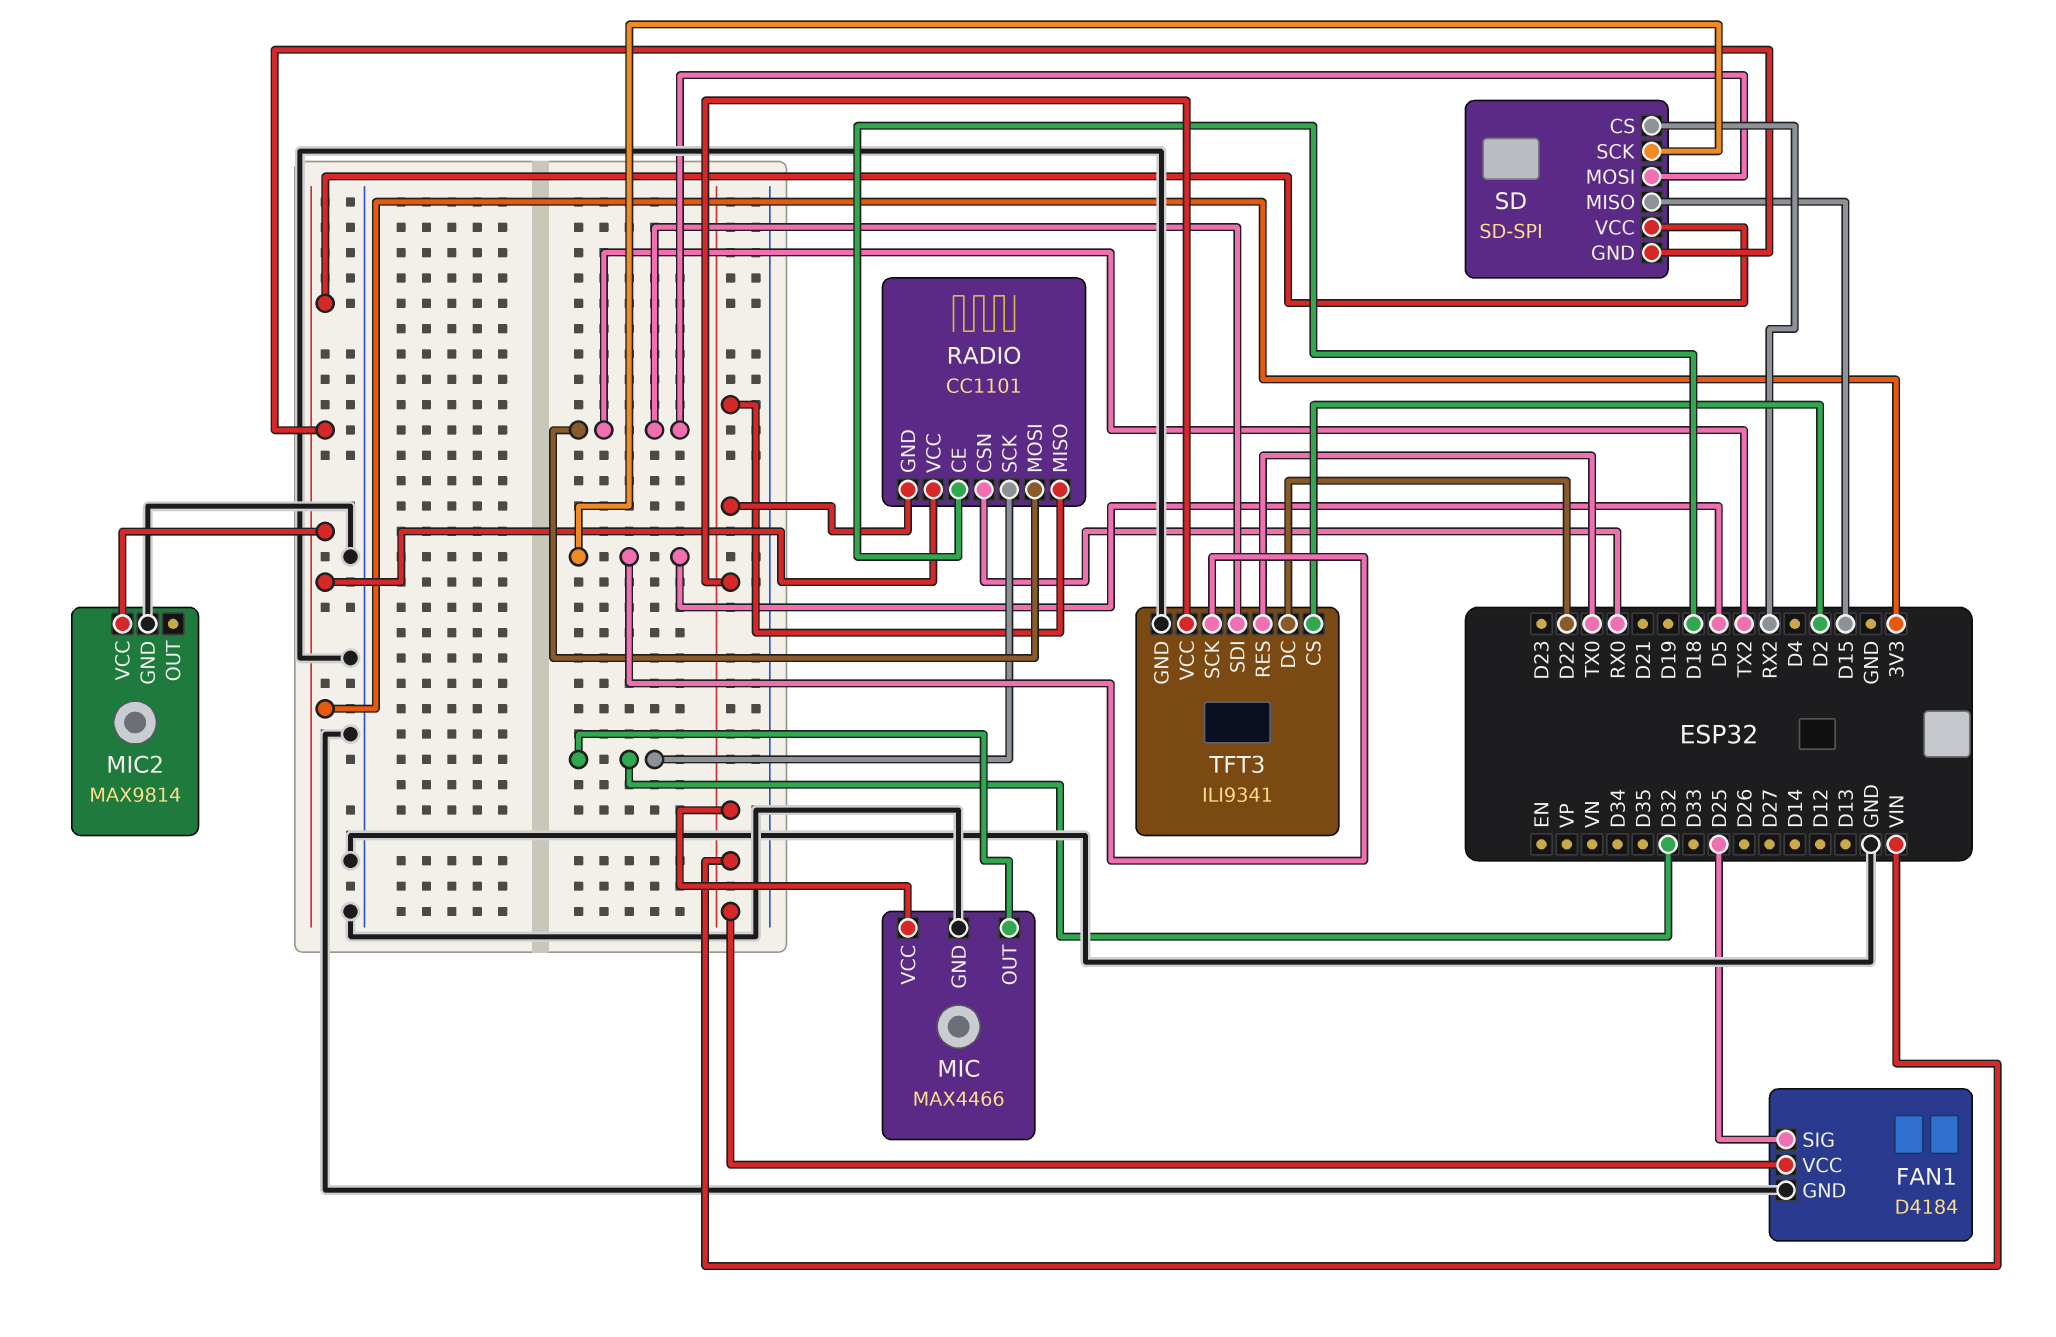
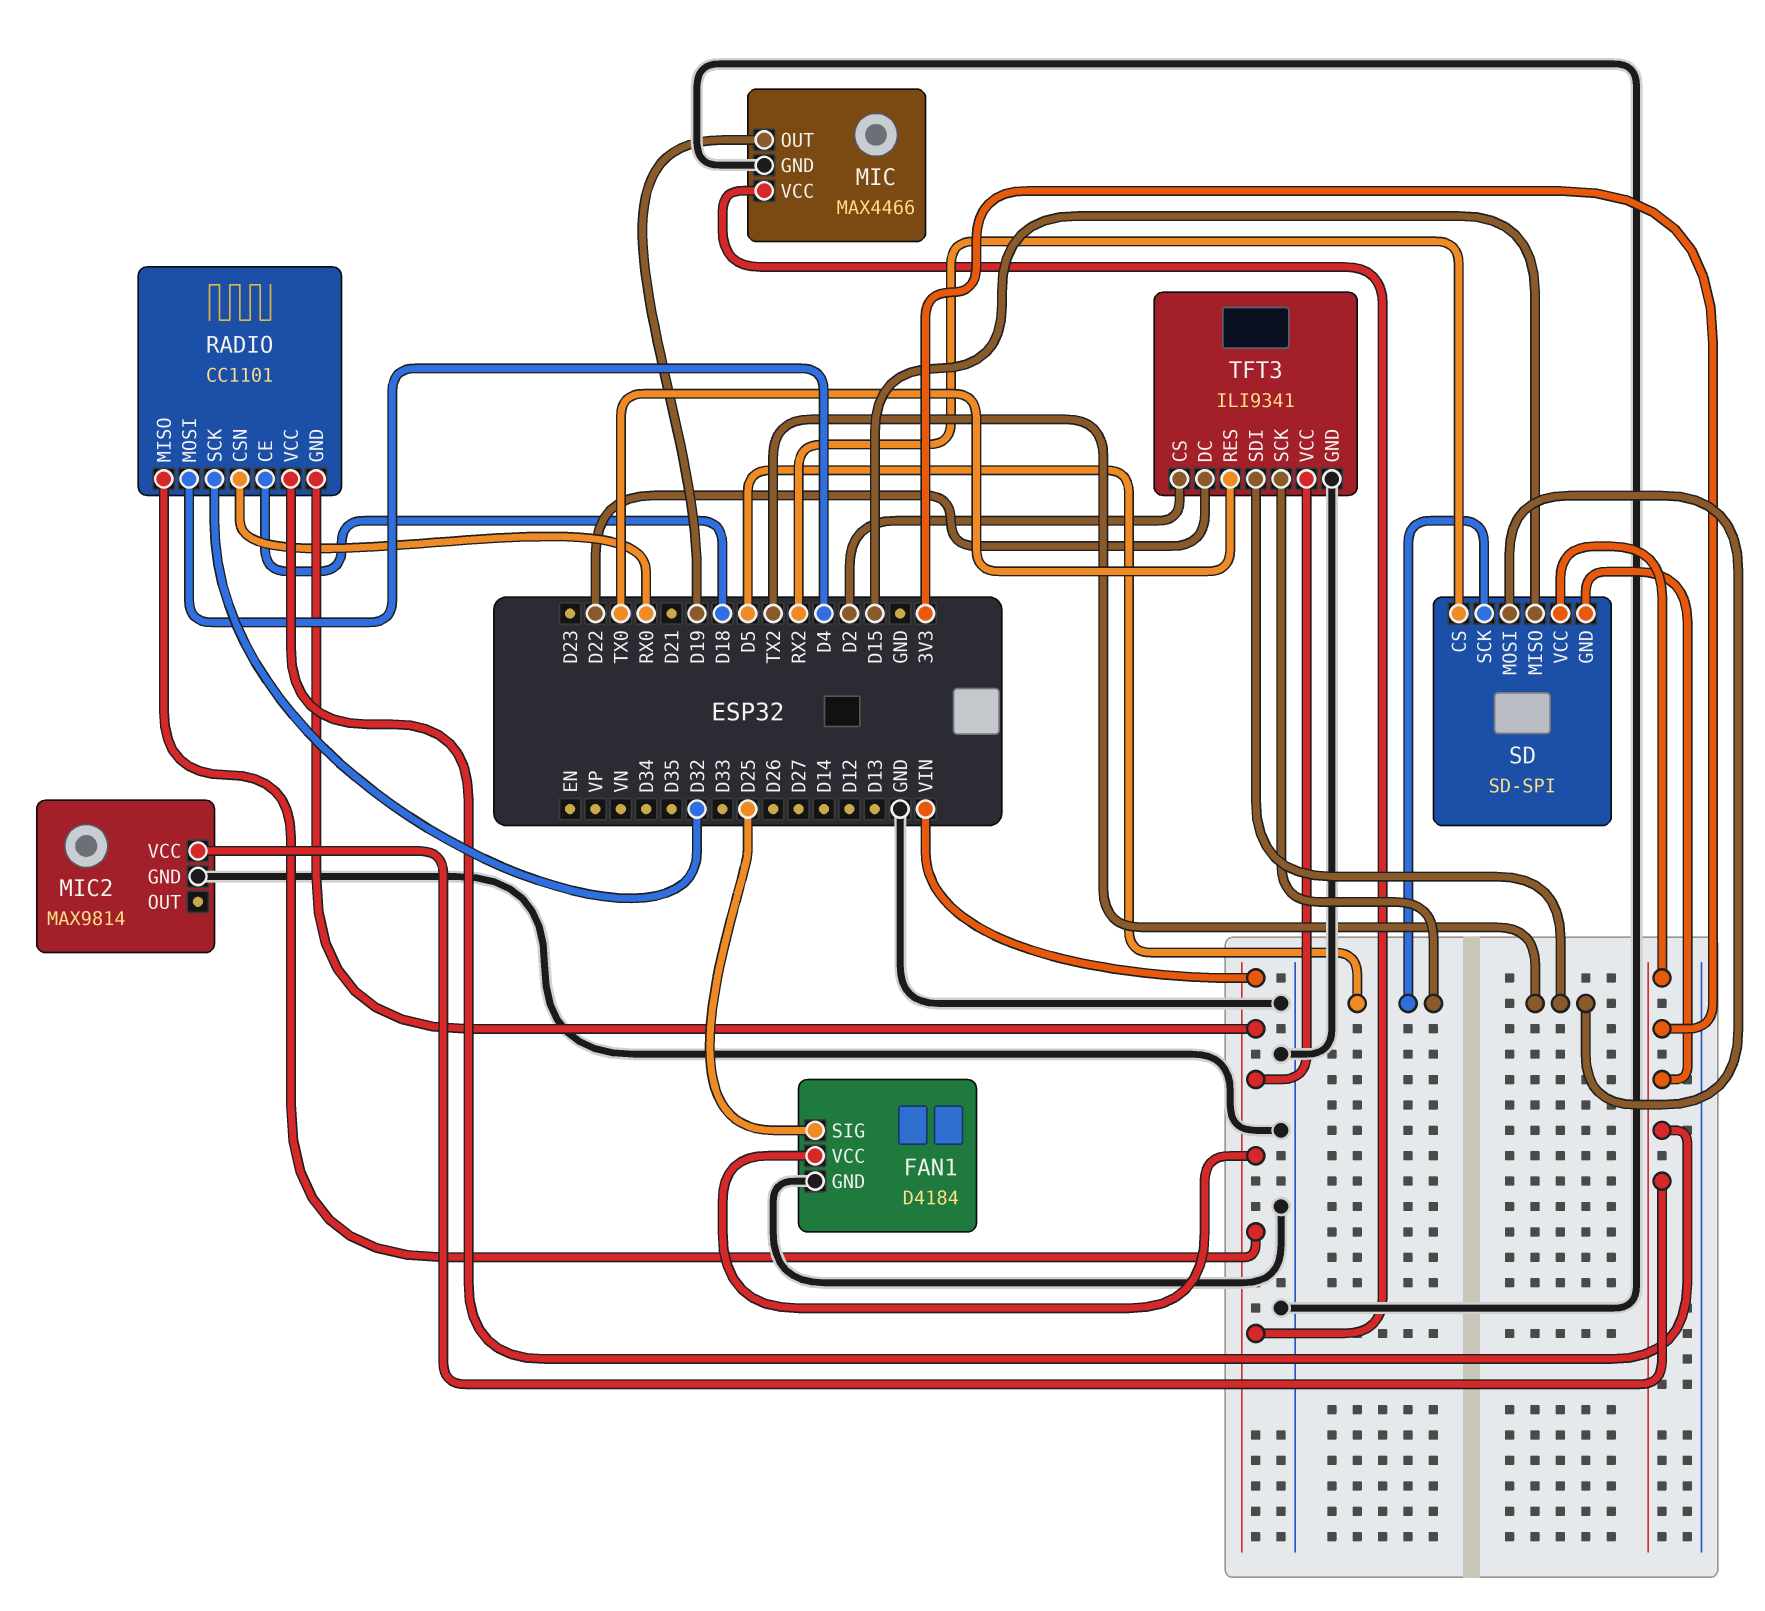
MIC pin OUT: D32 -> D19
RADIO pin MOSI: TX2 -> D4

